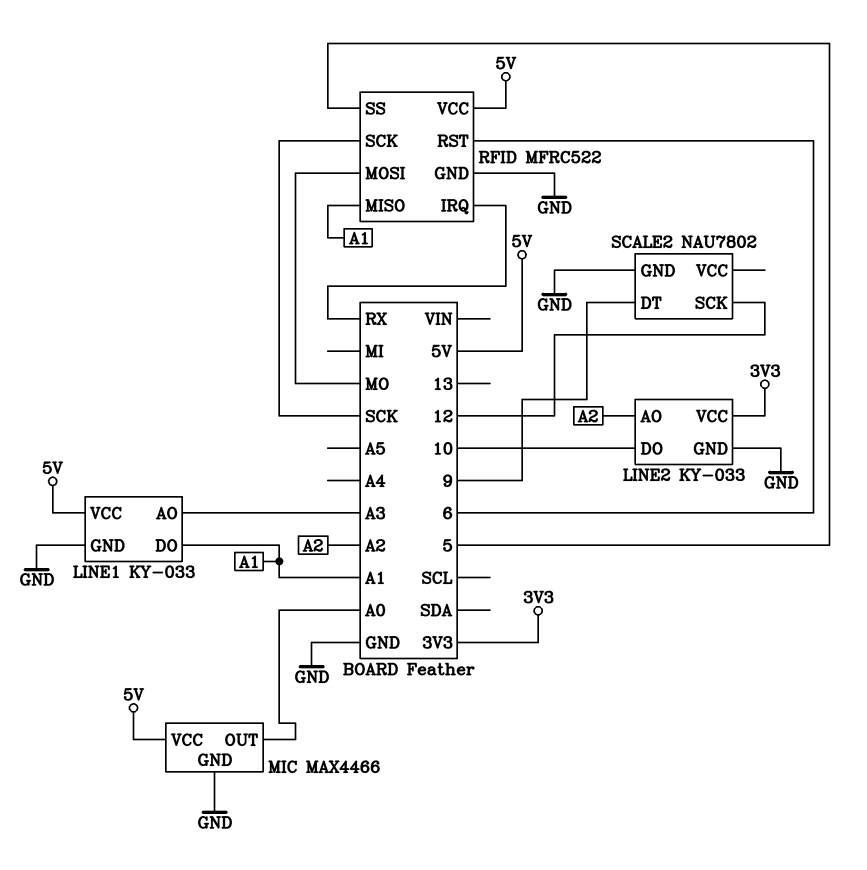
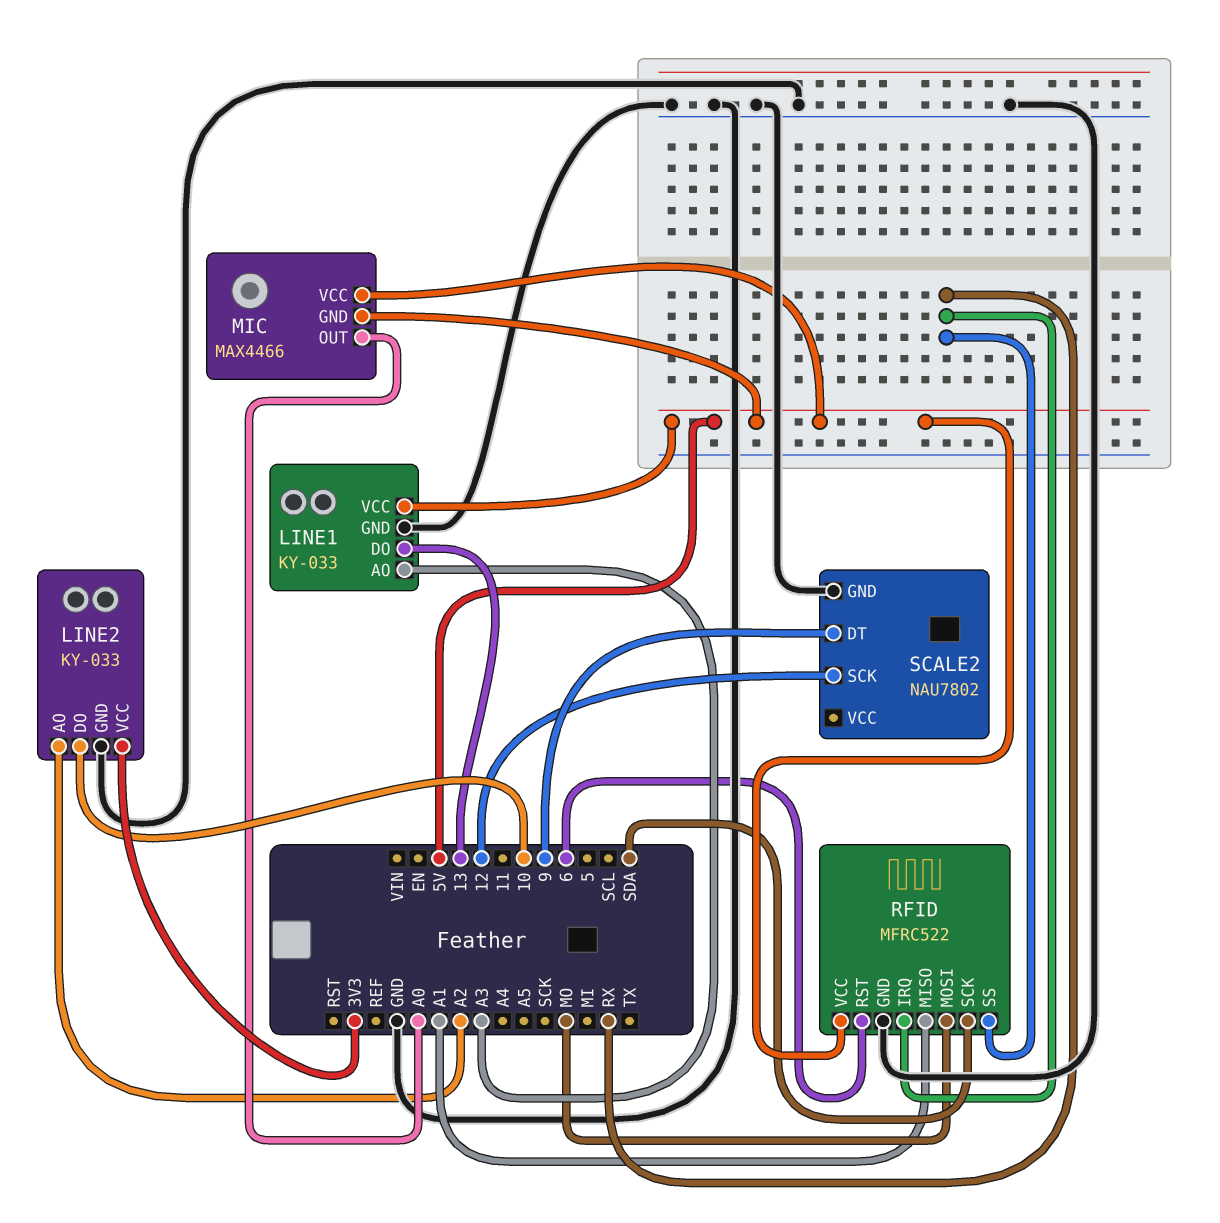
LINE1 pin DO: A1 -> 13
MIC pin GND: GND -> 5V
RFID pin SCK: SCK -> SDA
RFID pin SS: 5 -> RX

